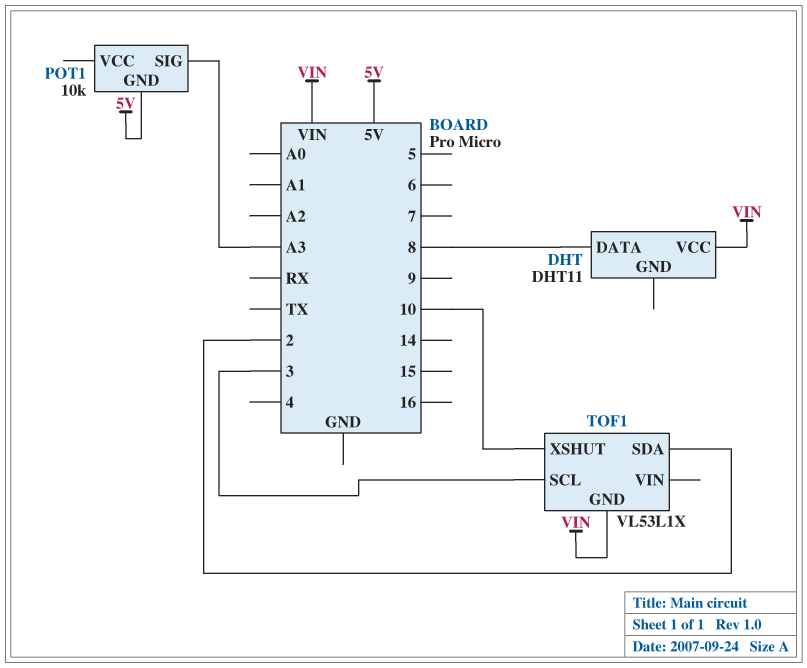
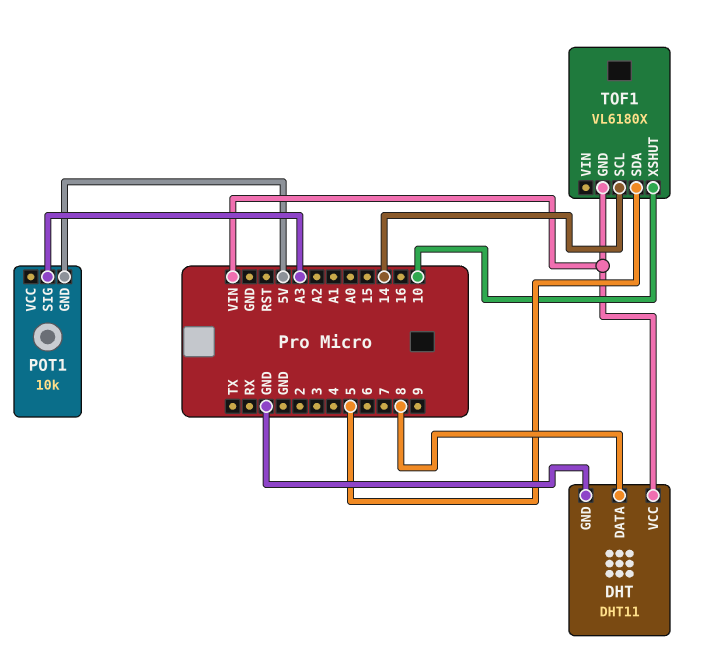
DHT pin GND: none -> GND
TOF1: VL53L1X -> VL6180X
TOF1 pin SCL: 3 -> 14
TOF1 pin SDA: 2 -> 5

